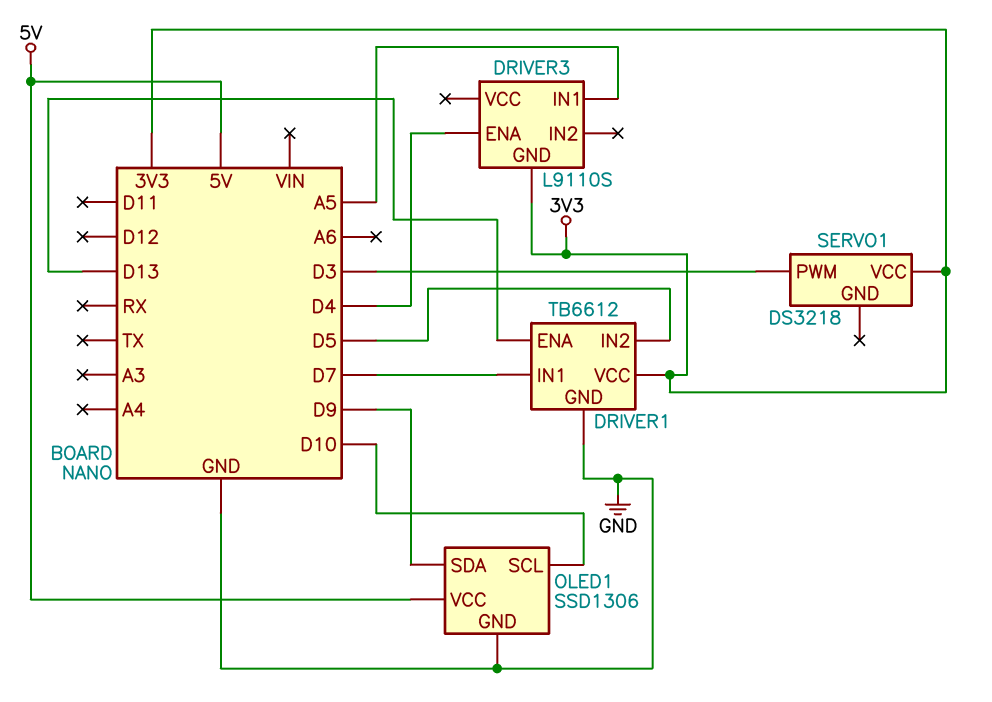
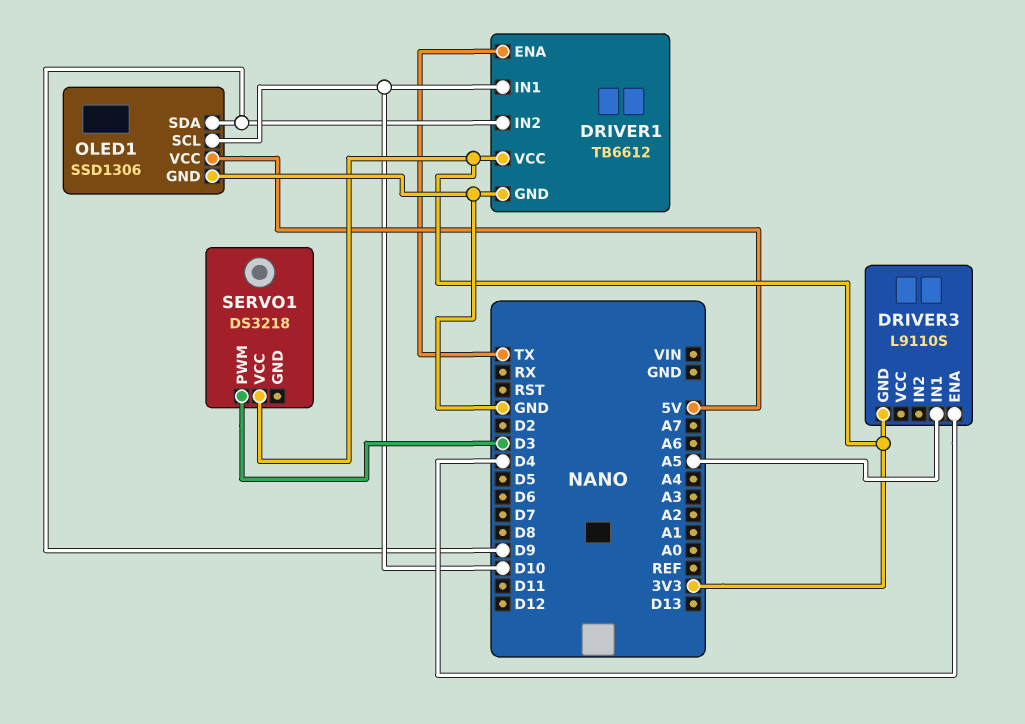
DRIVER1 pin ENA: D13 -> TX
DRIVER1 pin IN1: D7 -> D10
DRIVER1 pin IN2: D5 -> D9

